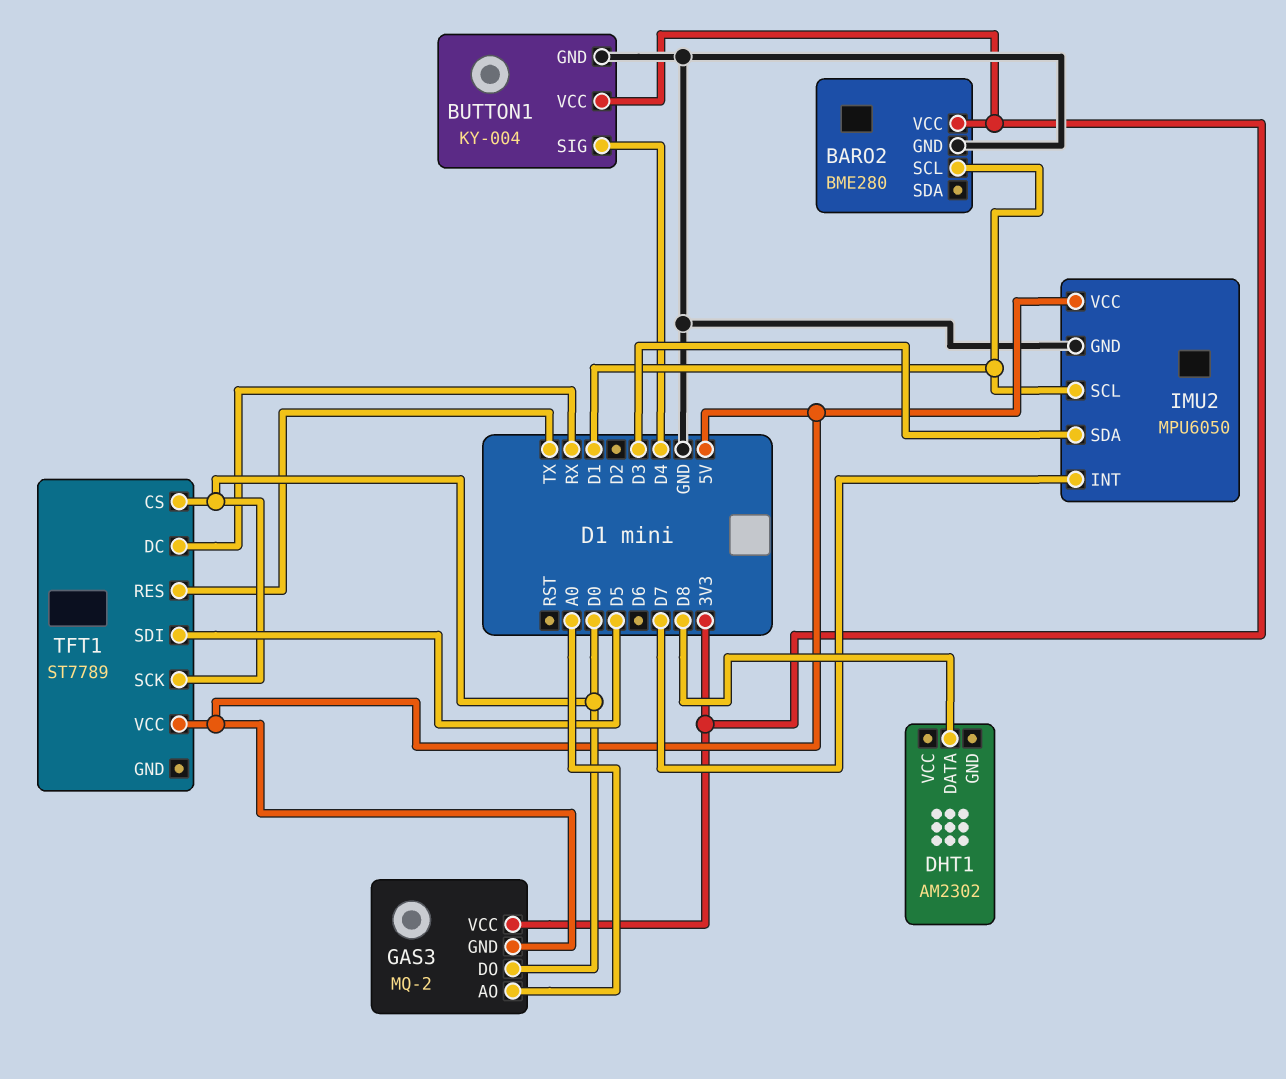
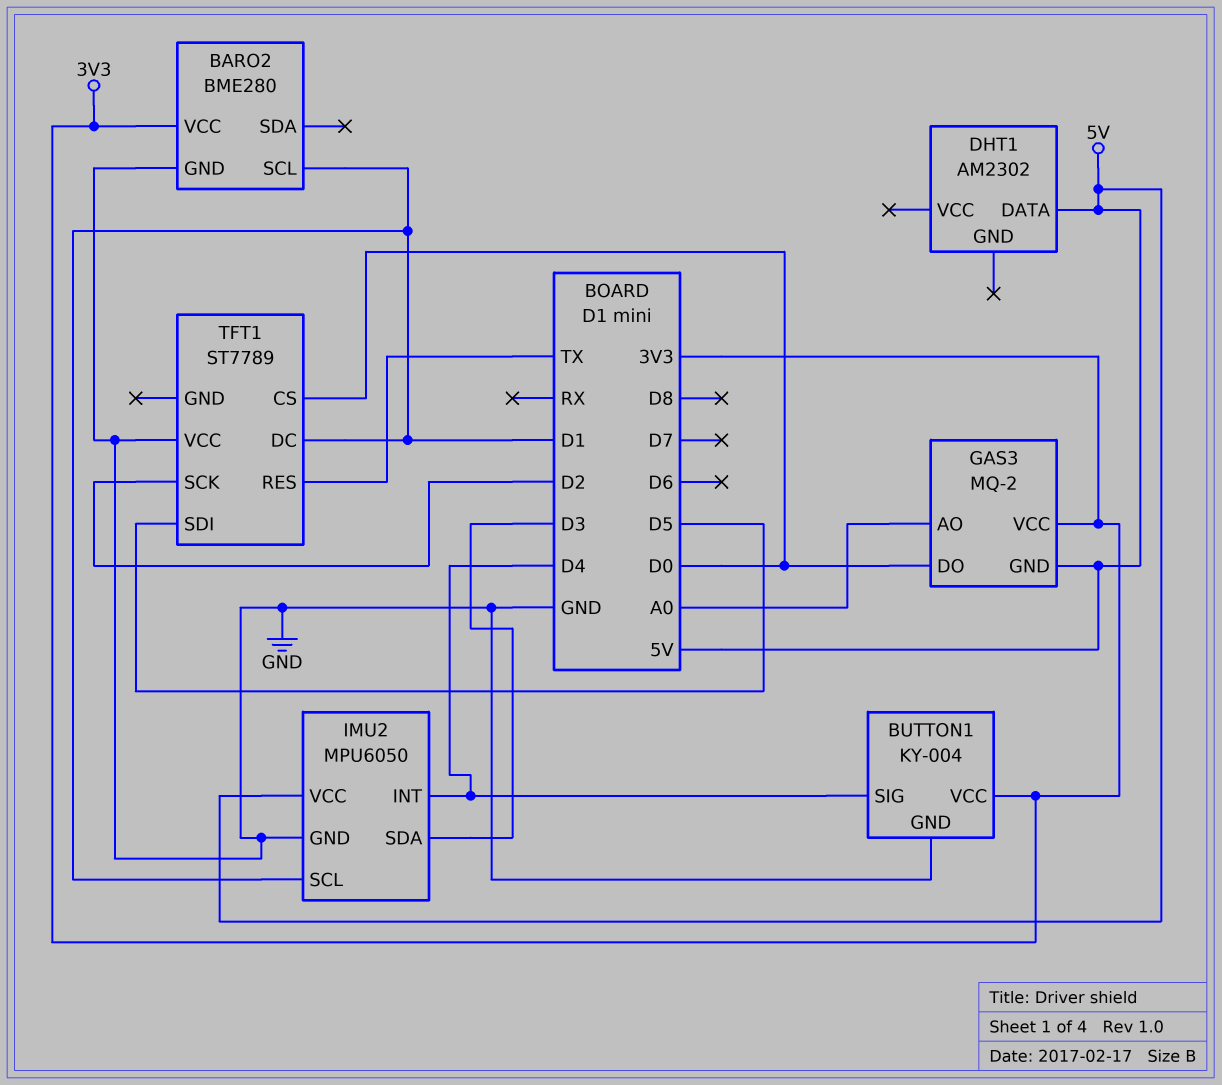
DHT1 pin DATA: D8 -> 5V
IMU2 pin INT: D7 -> D4
TFT1 pin DC: RX -> D1
TFT1 pin SCK: D0 -> D2
TFT1 pin VCC: 5V -> GND

